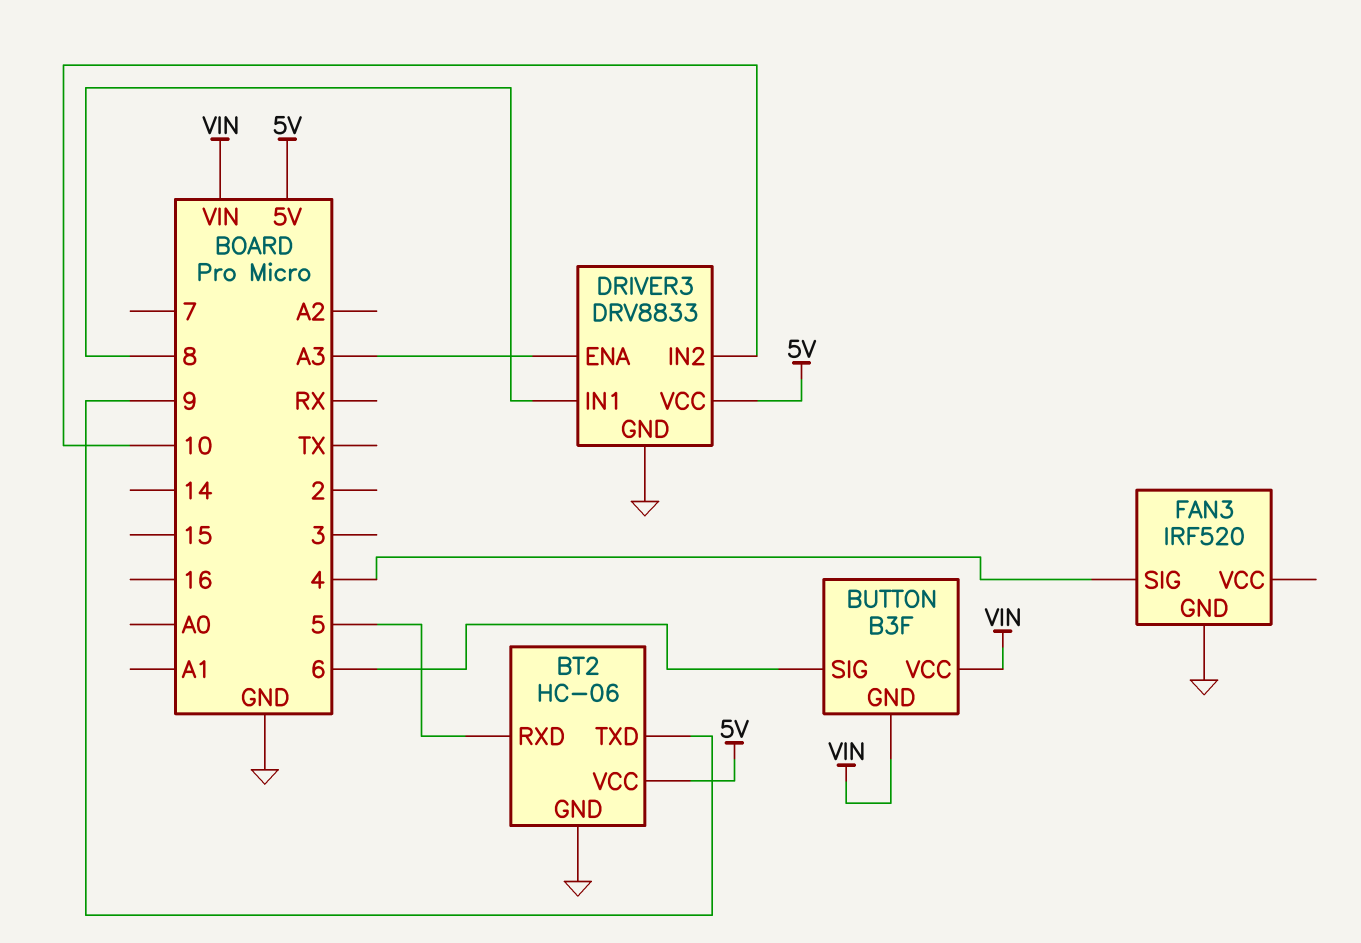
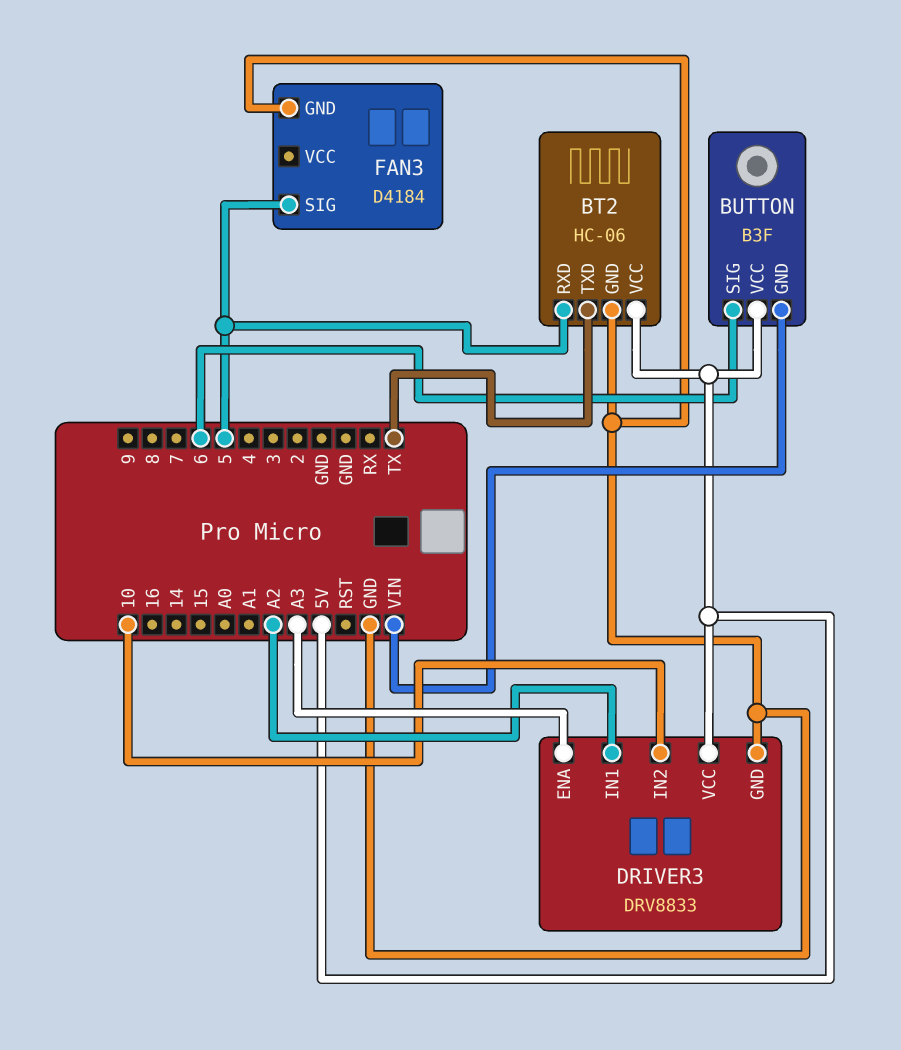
BT2 pin TXD: 9 -> TX
BUTTON pin VCC: VIN -> 5V
DRIVER3 pin IN1: 8 -> A2
FAN3: IRF520 -> D4184
FAN3 pin SIG: 4 -> 5

